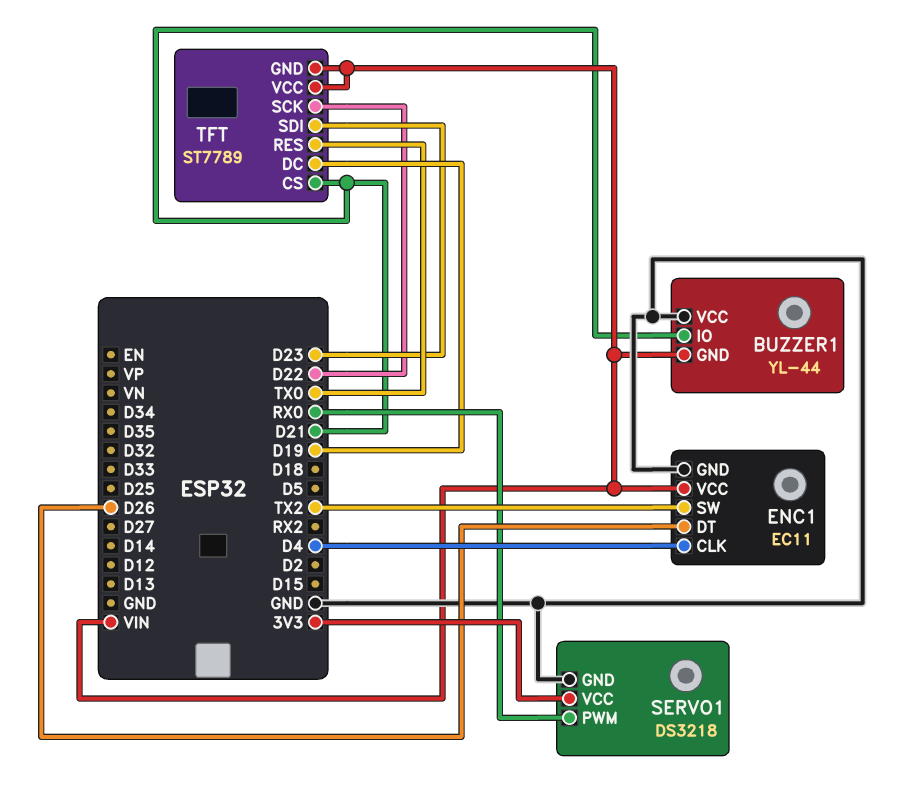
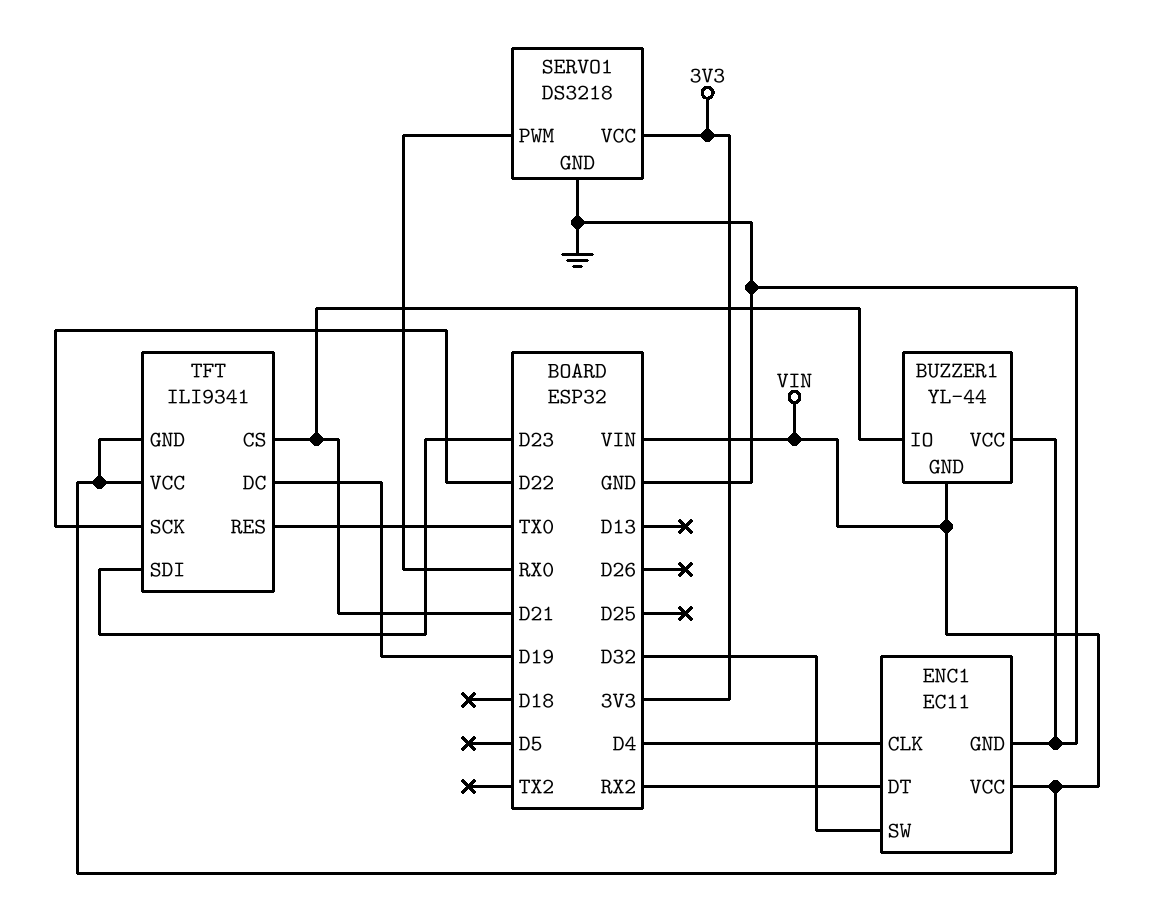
ENC1 pin DT: D26 -> RX2
ENC1 pin SW: TX2 -> D32
TFT: ST7789 -> ILI9341

